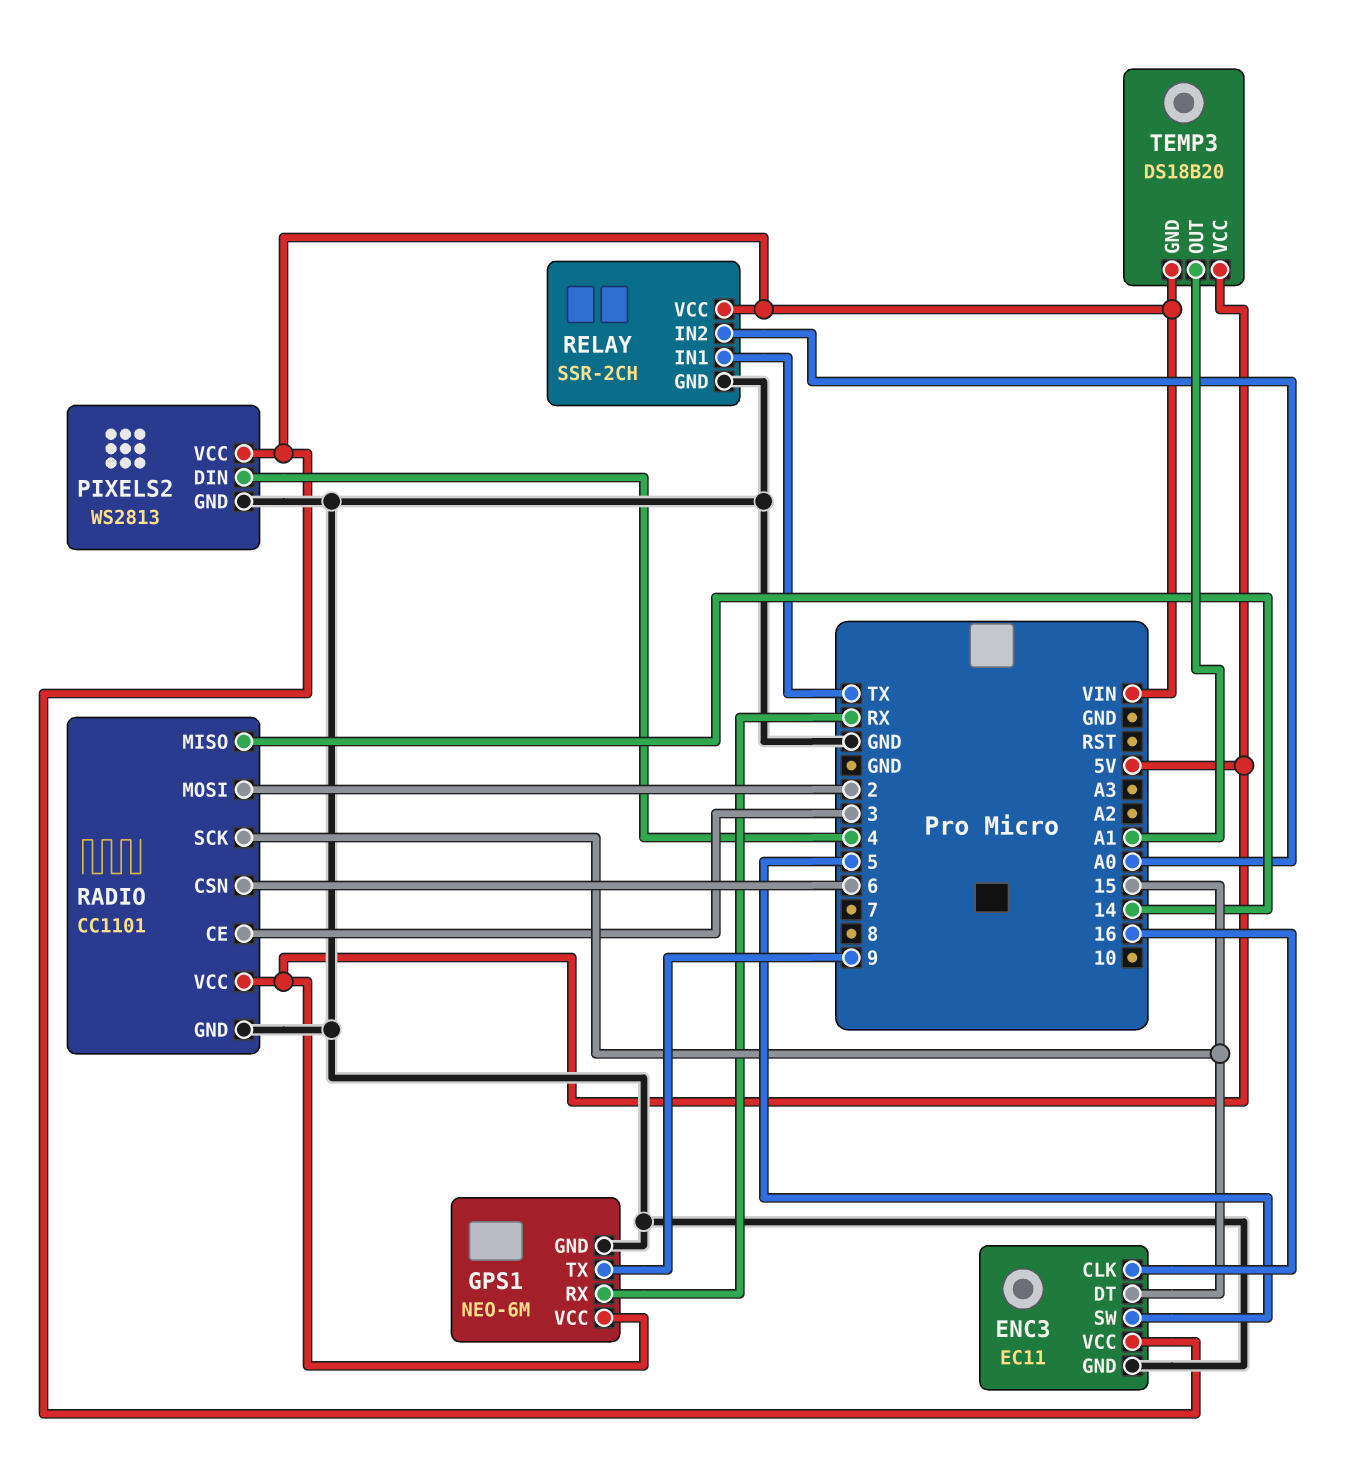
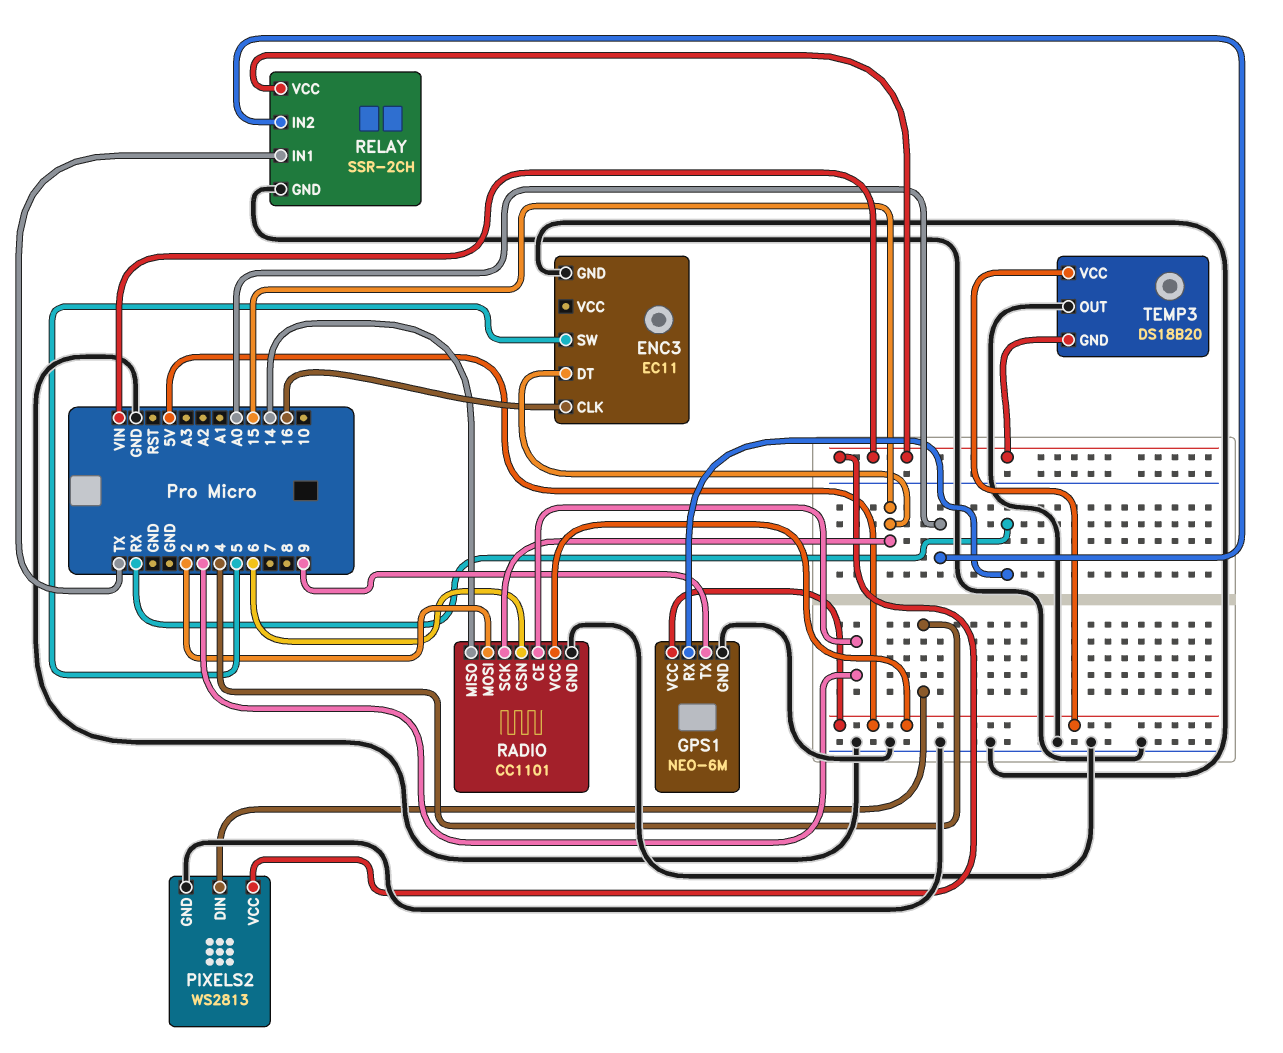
ENC3 pin VCC: VIN -> none
TEMP3 pin OUT: A1 -> GND

